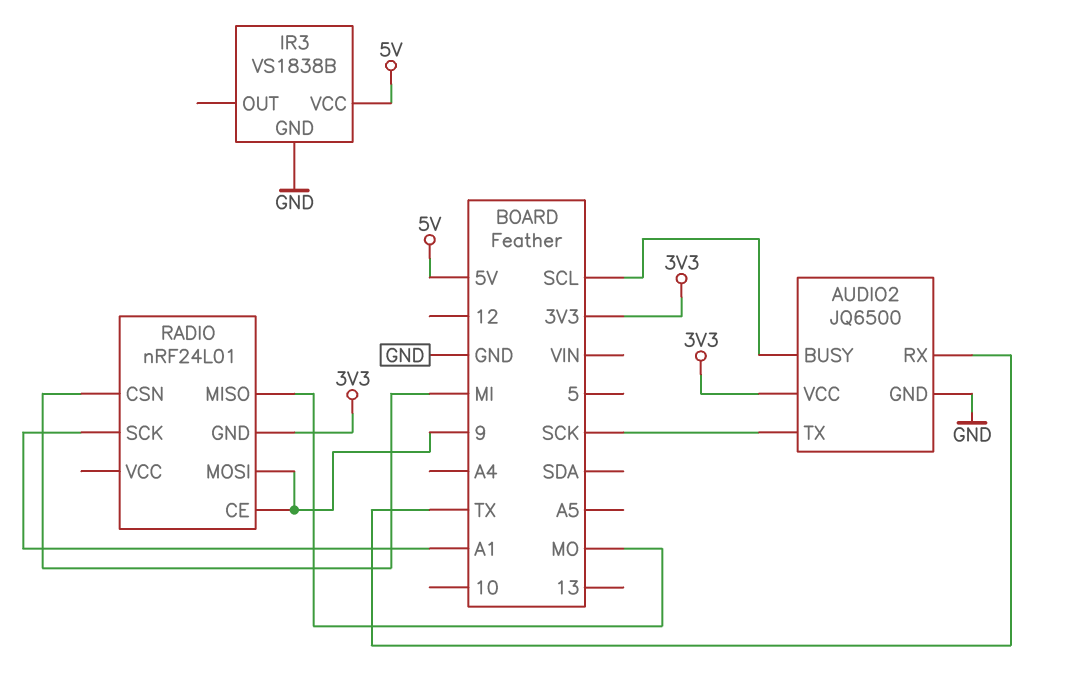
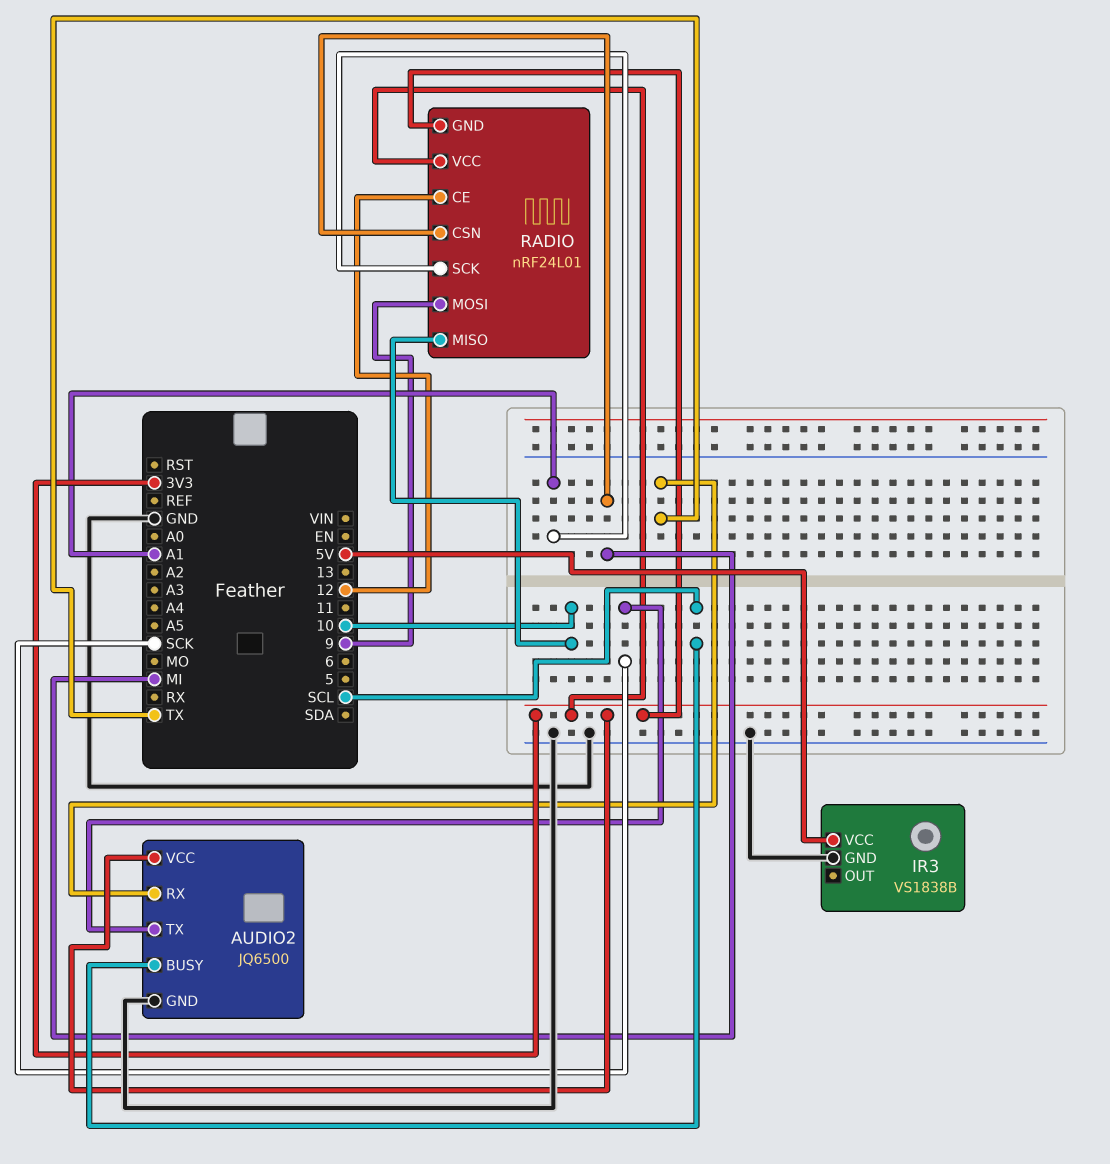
RADIO pin CE: 9 -> 12
RADIO pin MISO: MO -> 10
RADIO pin VCC: none -> 3V3

